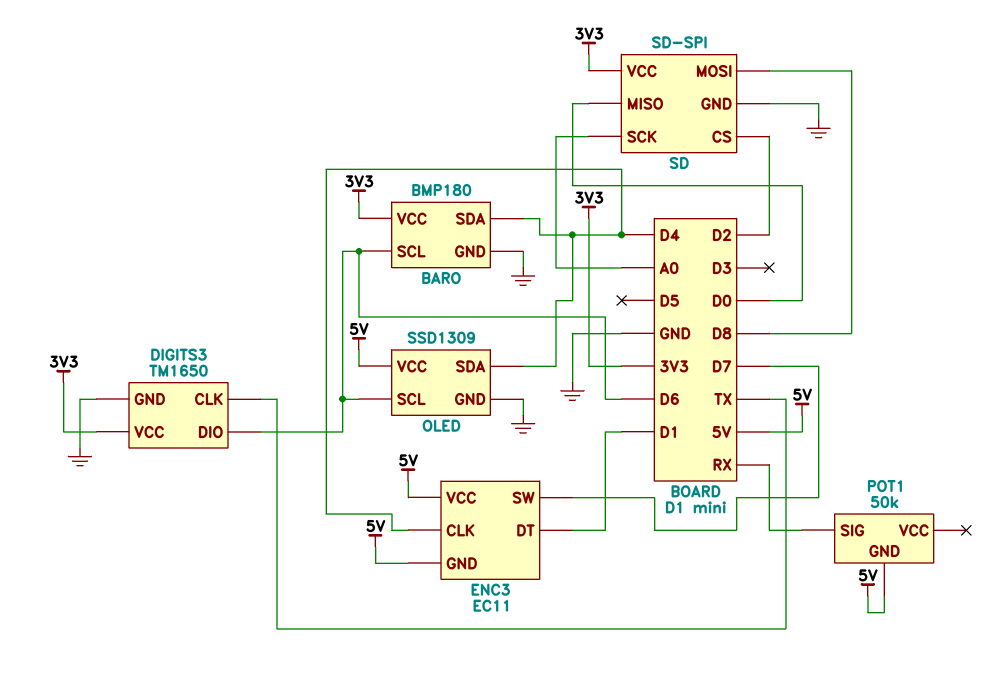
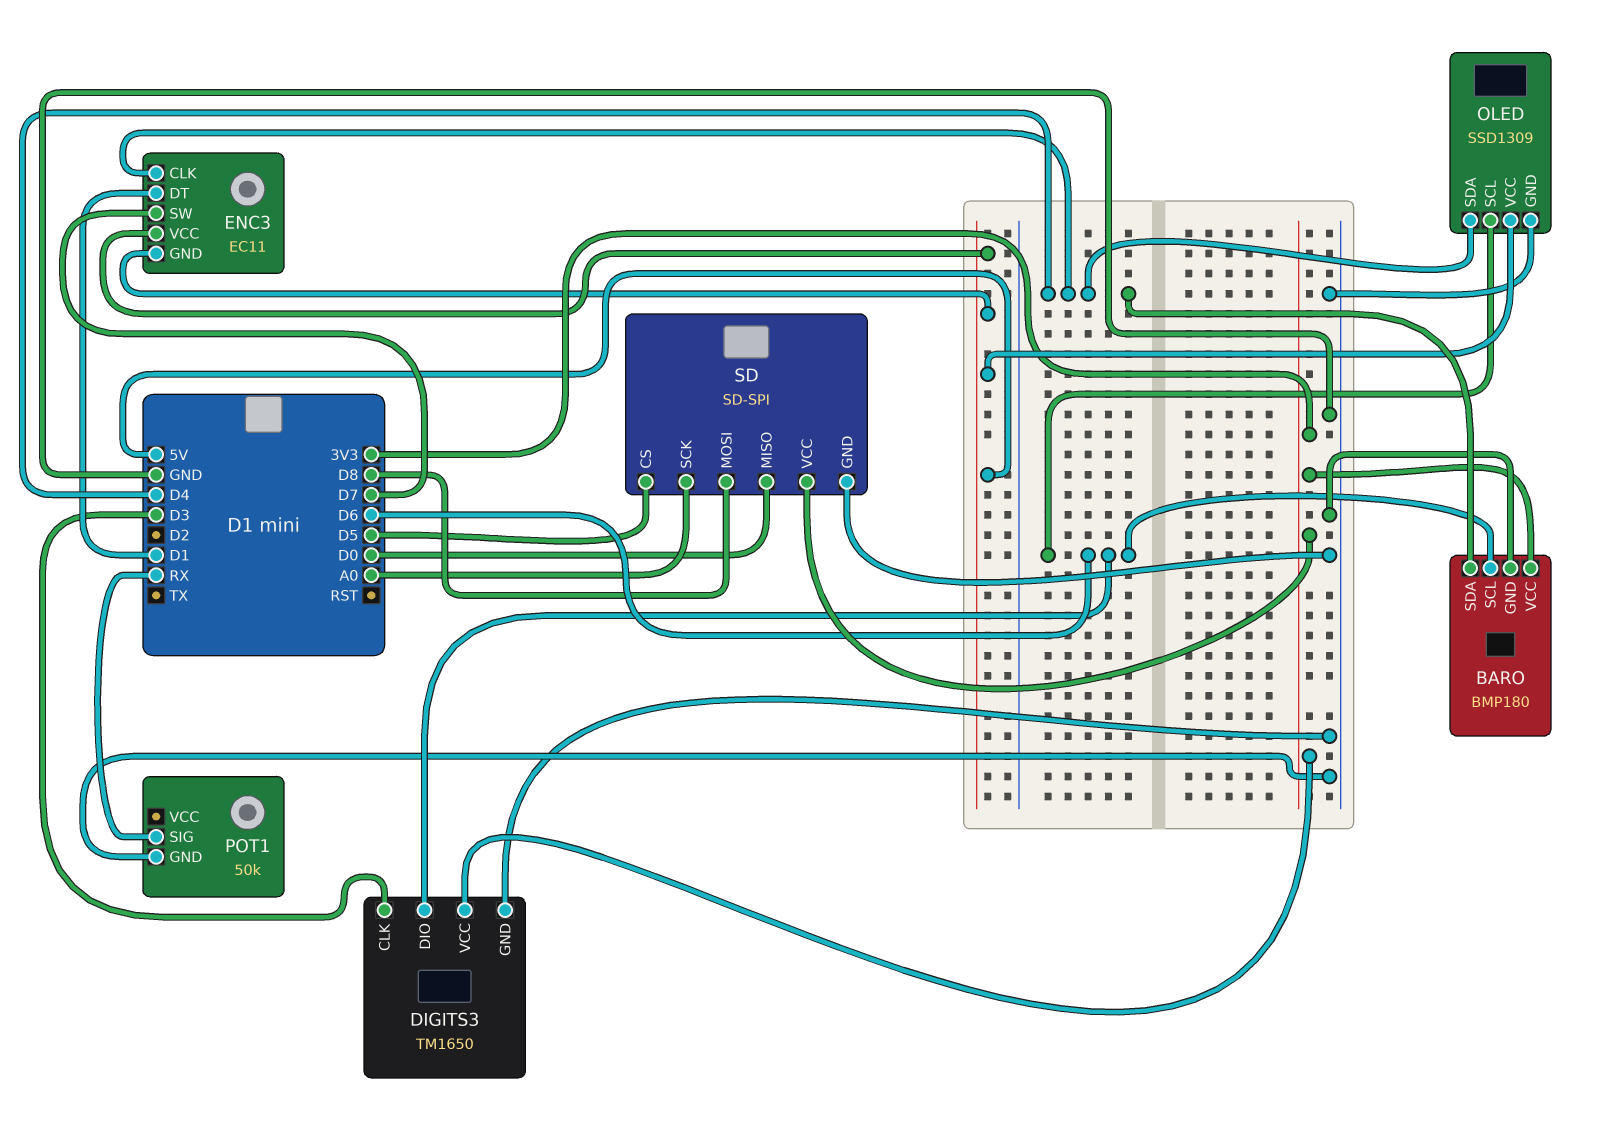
DIGITS3 pin CLK: TX -> D3
POT1 pin GND: 5V -> GND
SD pin CS: D2 -> D5

